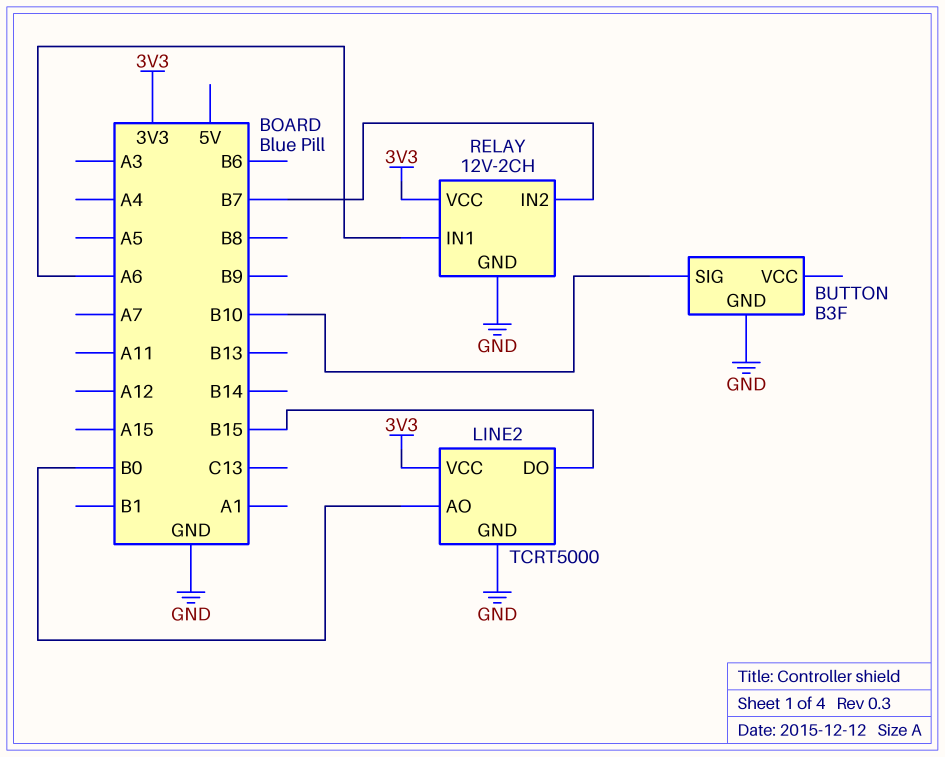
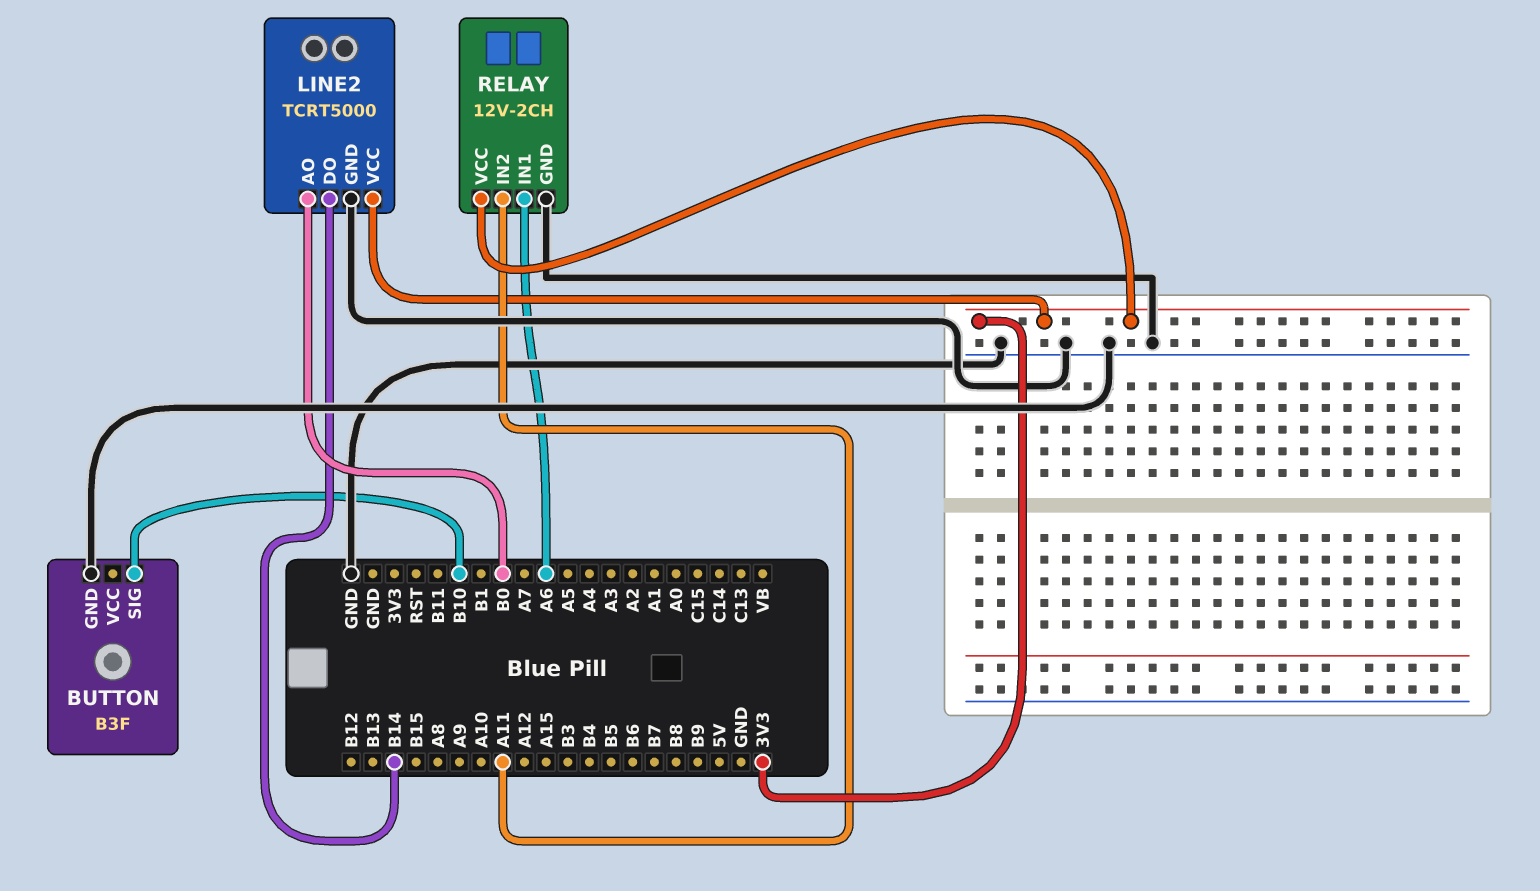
LINE2 pin DO: B15 -> B14
RELAY pin IN2: B7 -> A11

